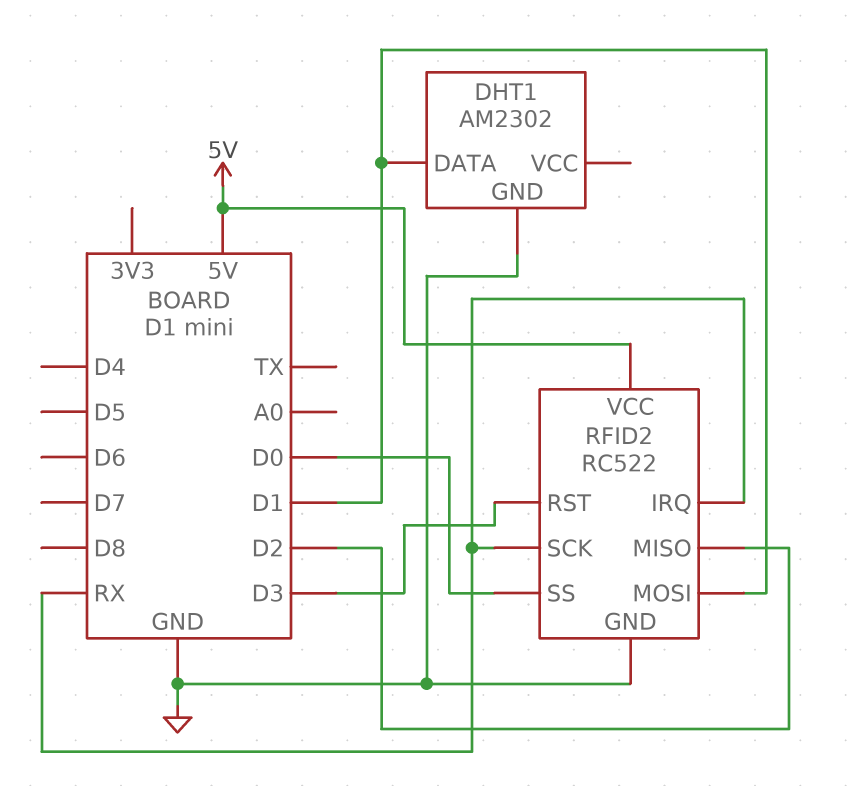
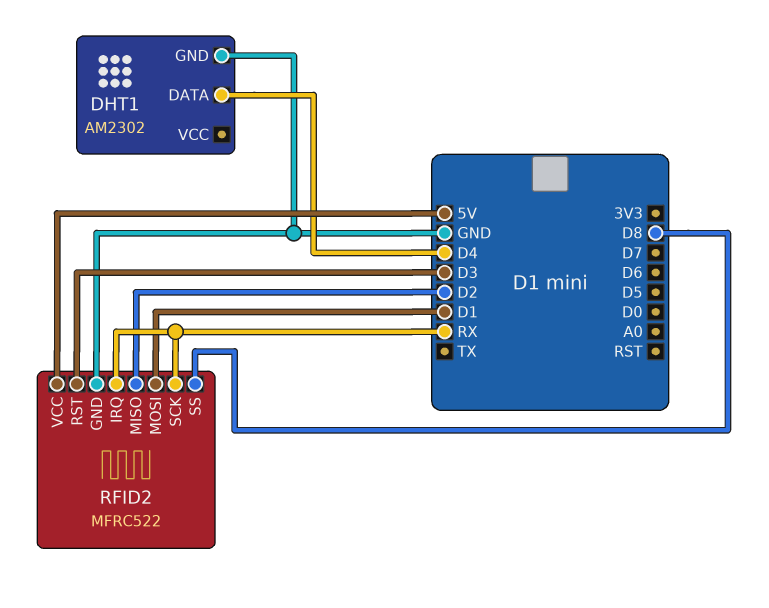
DHT1 pin DATA: D1 -> D4
RFID2: RC522 -> MFRC522
RFID2 pin SS: D0 -> D8

